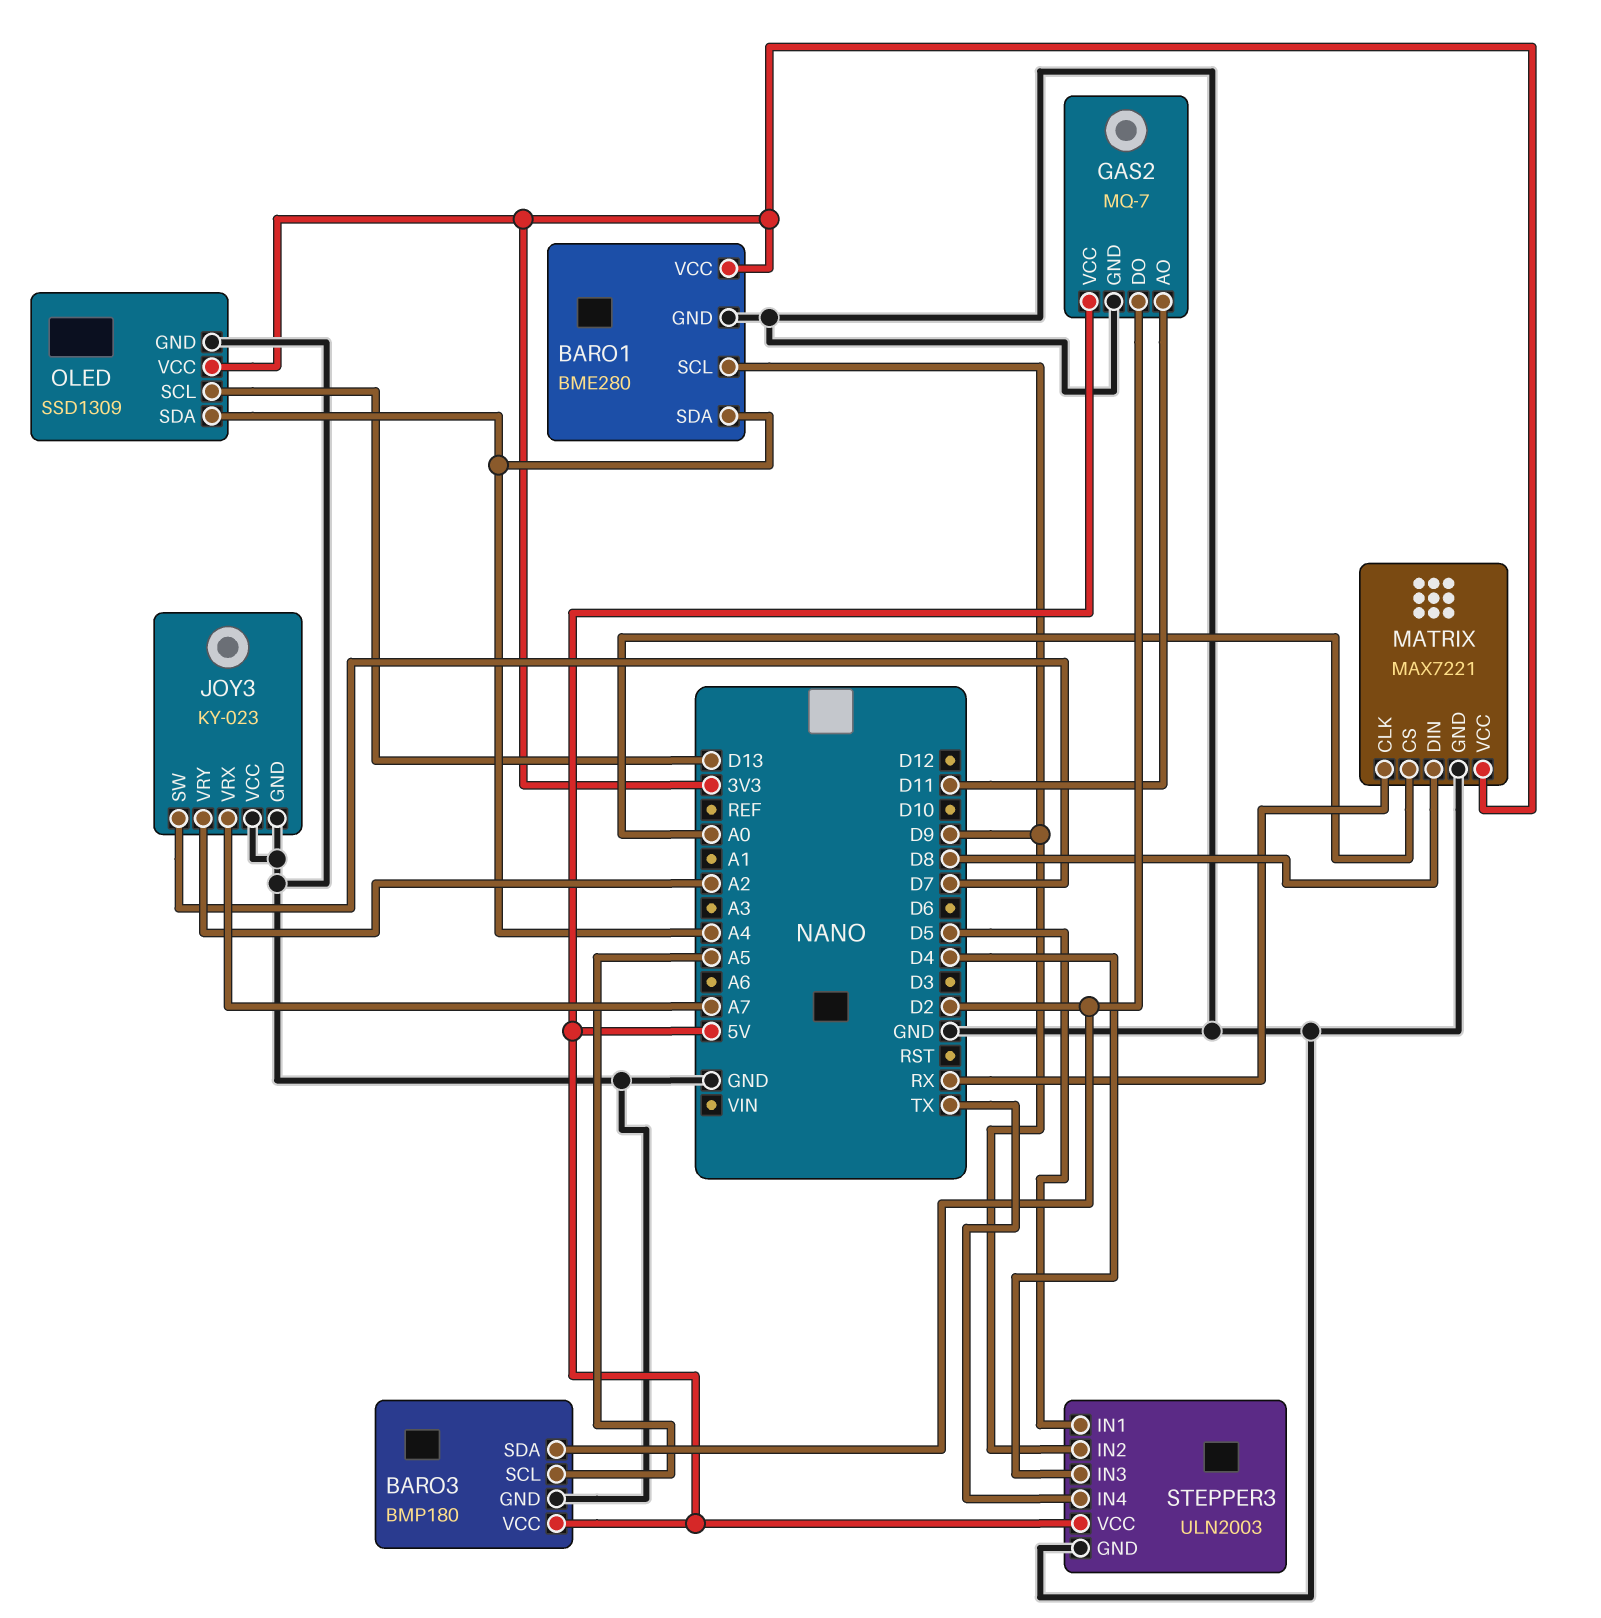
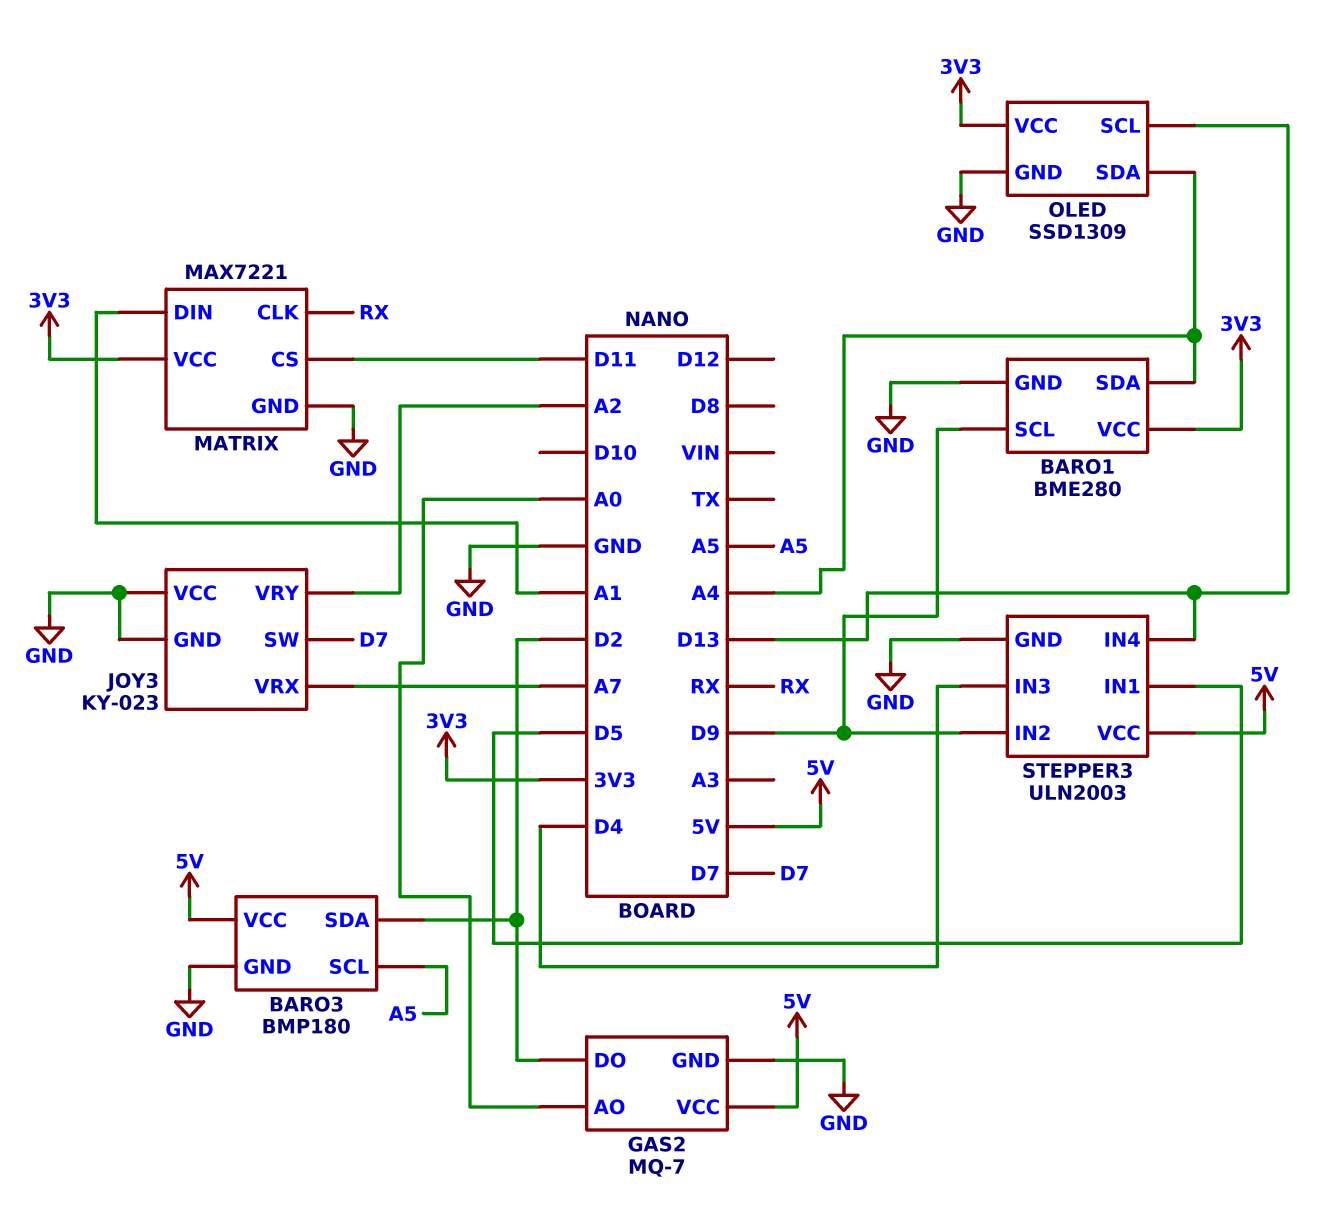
GAS2 pin AO: D11 -> A0
MATRIX pin CS: A0 -> D11
MATRIX pin DIN: D8 -> A1
STEPPER3 pin IN4: TX -> D13

